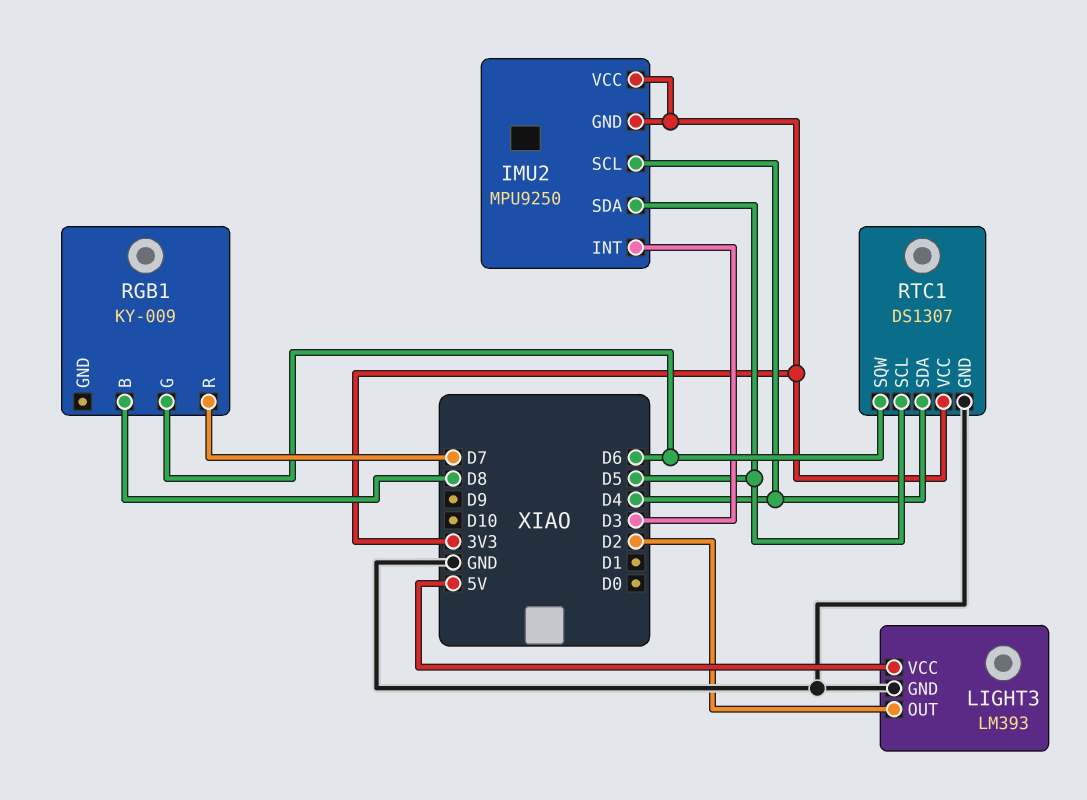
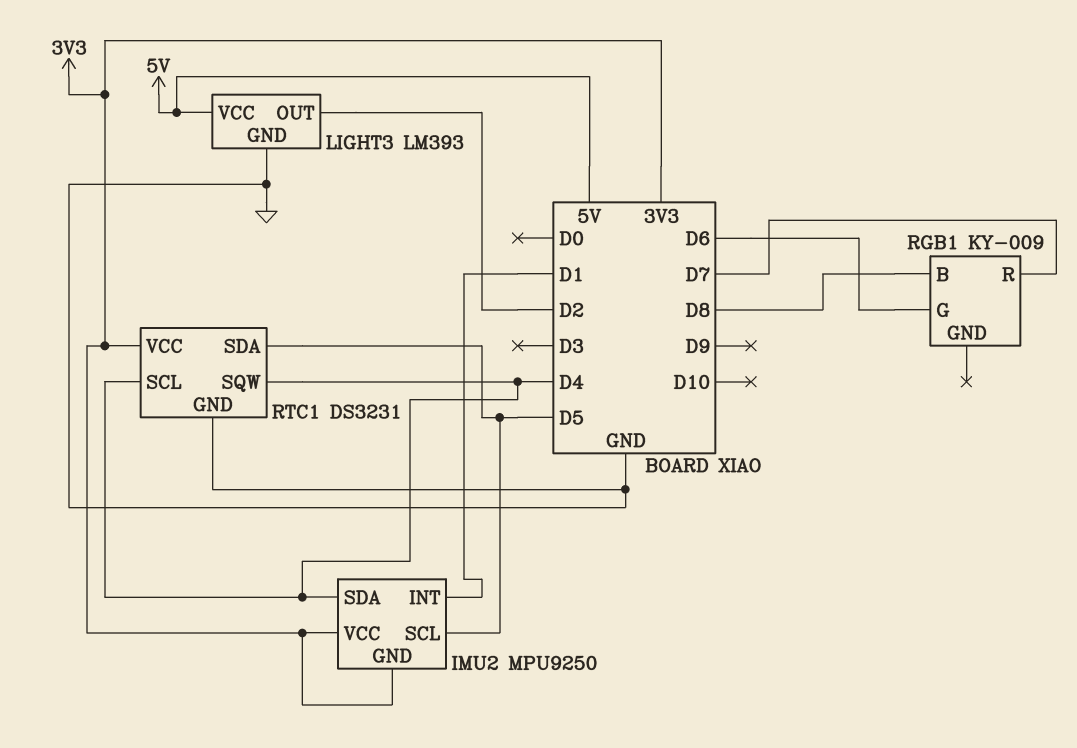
IMU2 pin INT: D3 -> D1
IMU2 pin SCL: D4 -> D5
IMU2 pin SDA: D5 -> D4
RTC1: DS1307 -> DS3231
RTC1 pin SCL: D5 -> D4
RTC1 pin SDA: D4 -> D5
RTC1 pin SQW: D6 -> D4

